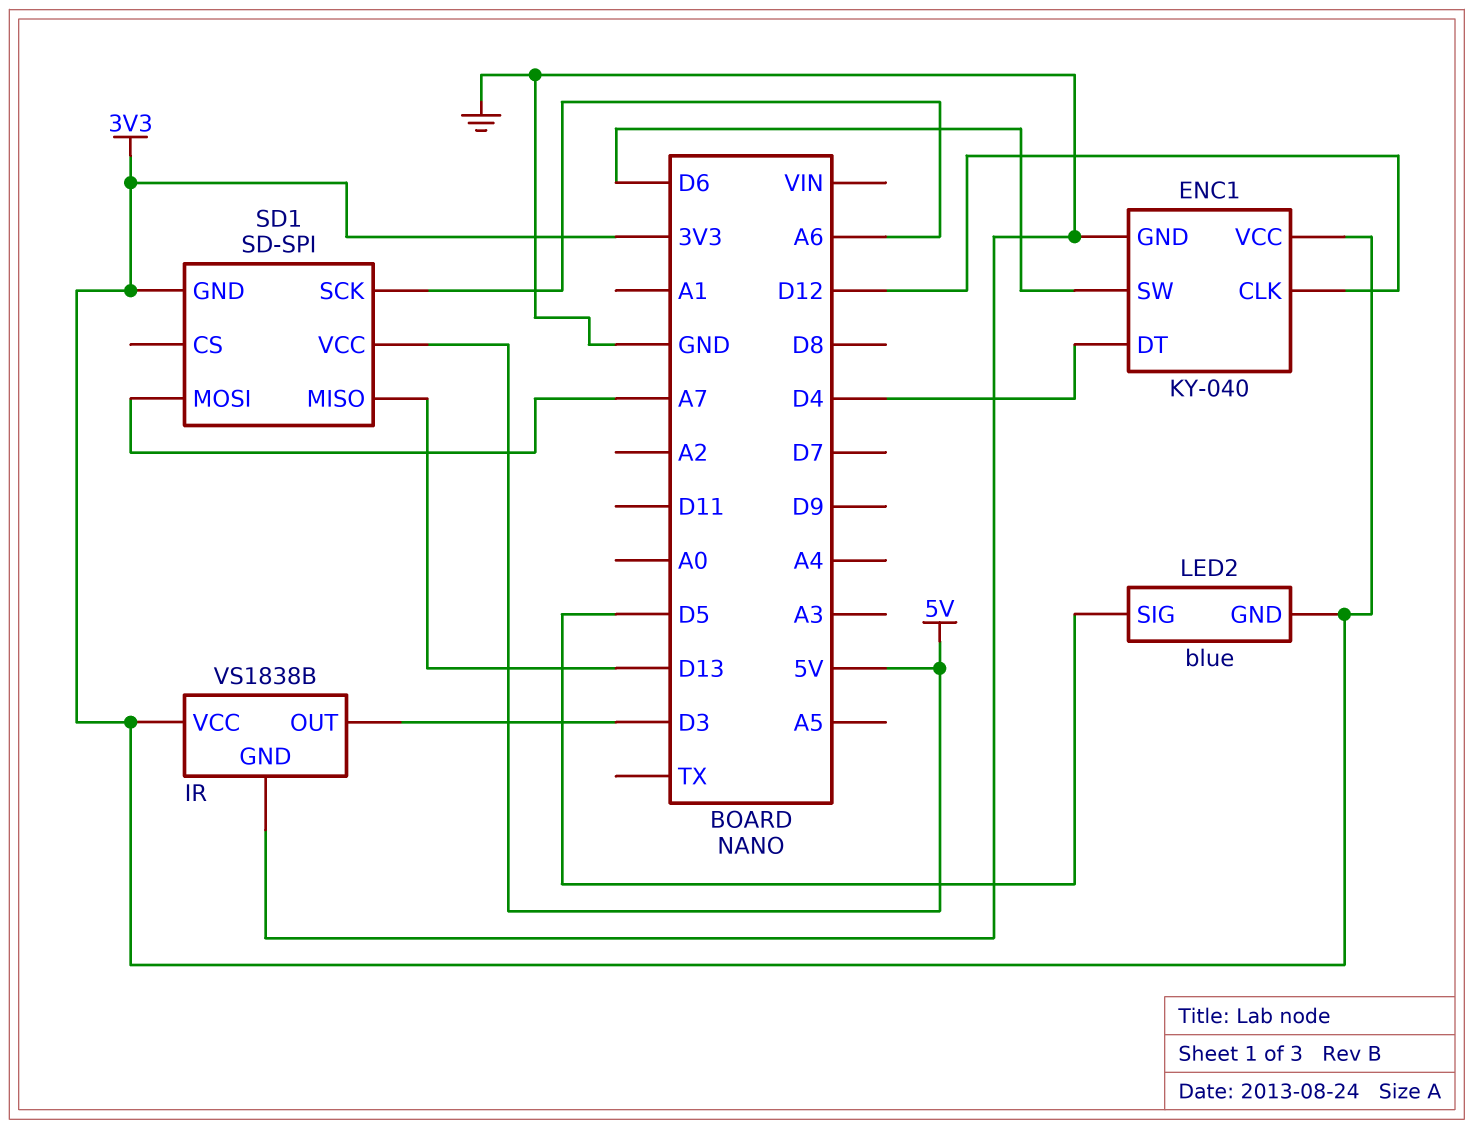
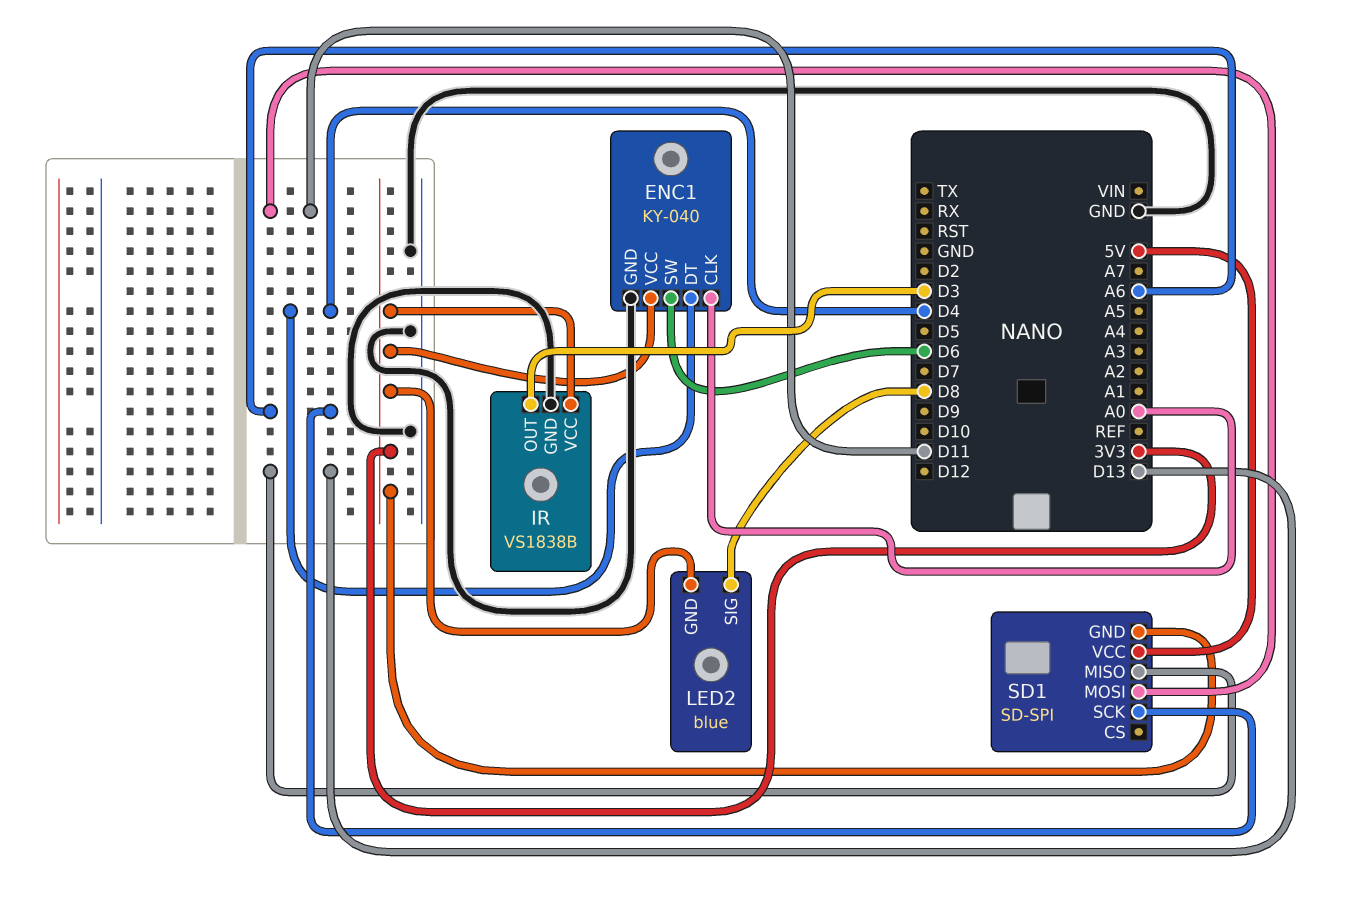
ENC1 pin CLK: D12 -> A0
LED2 pin SIG: D5 -> D8
SD1 pin MOSI: A7 -> D11

